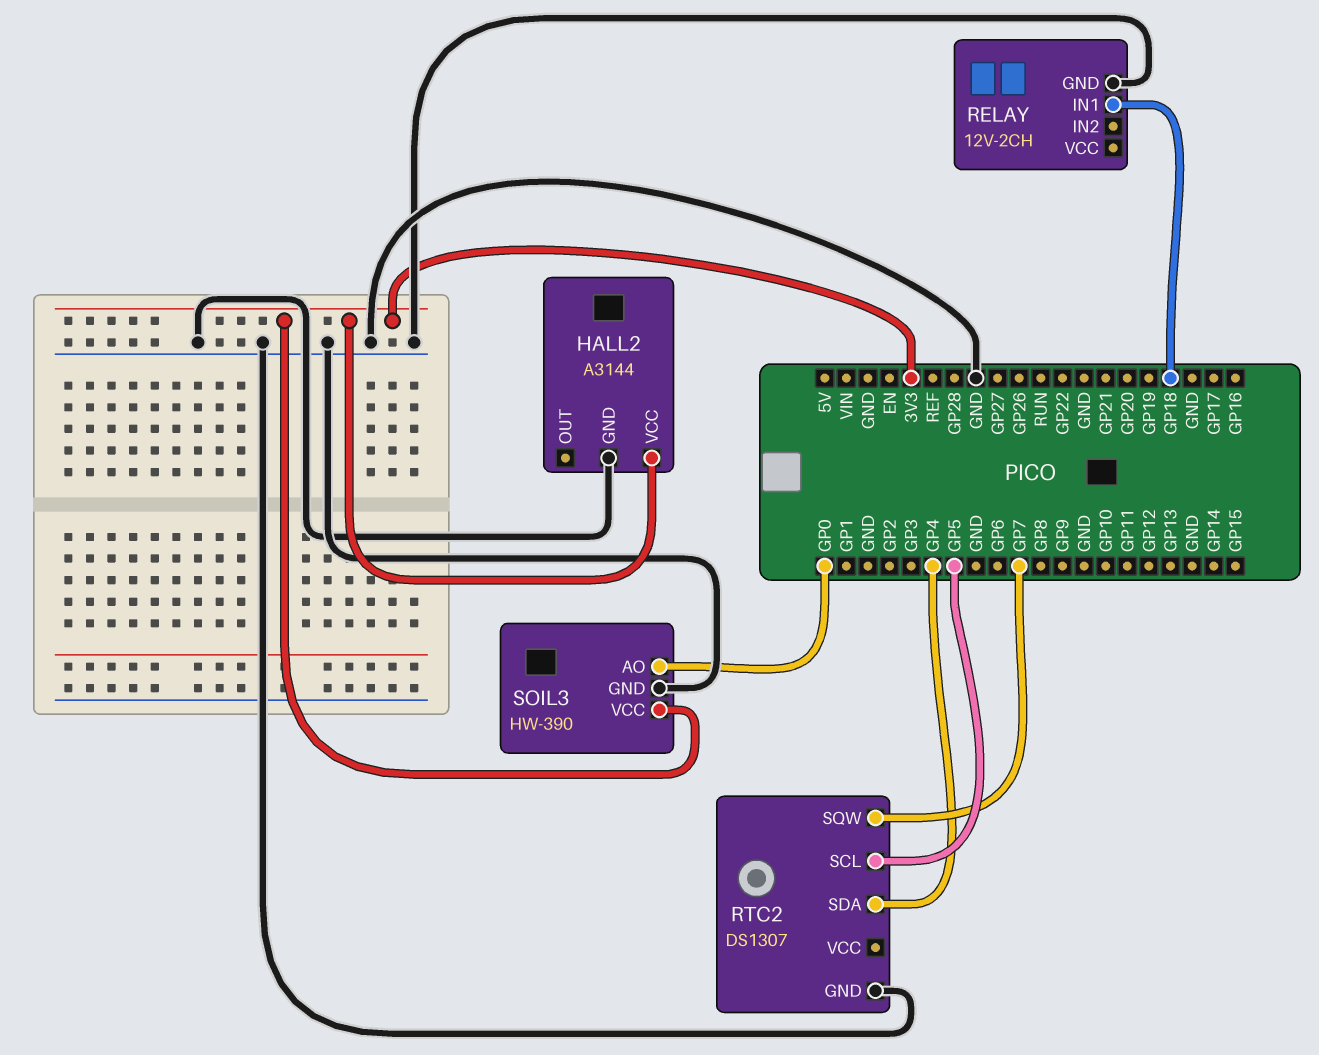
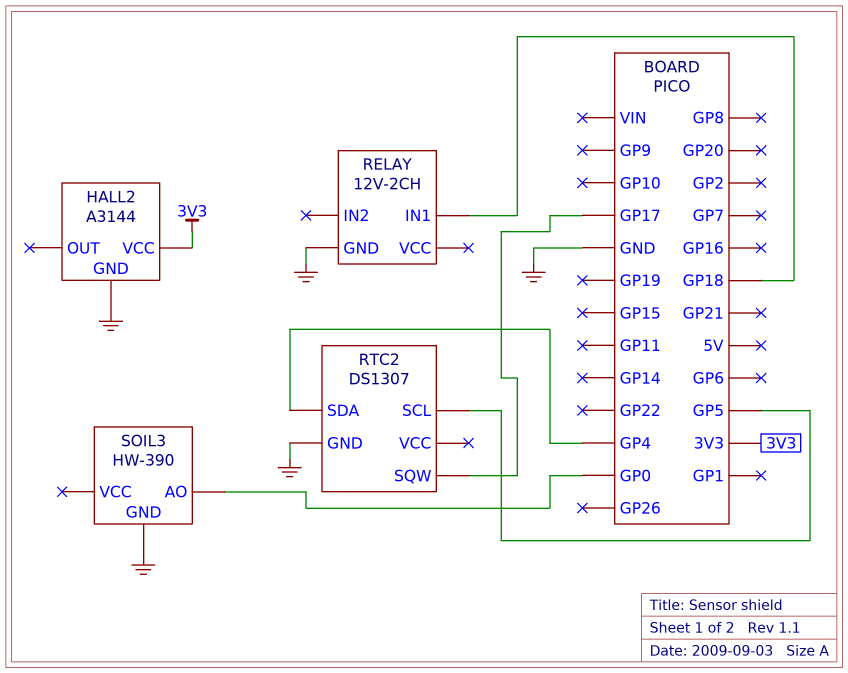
RTC2 pin SQW: GP7 -> GP17
SOIL3 pin VCC: 3V3 -> none

